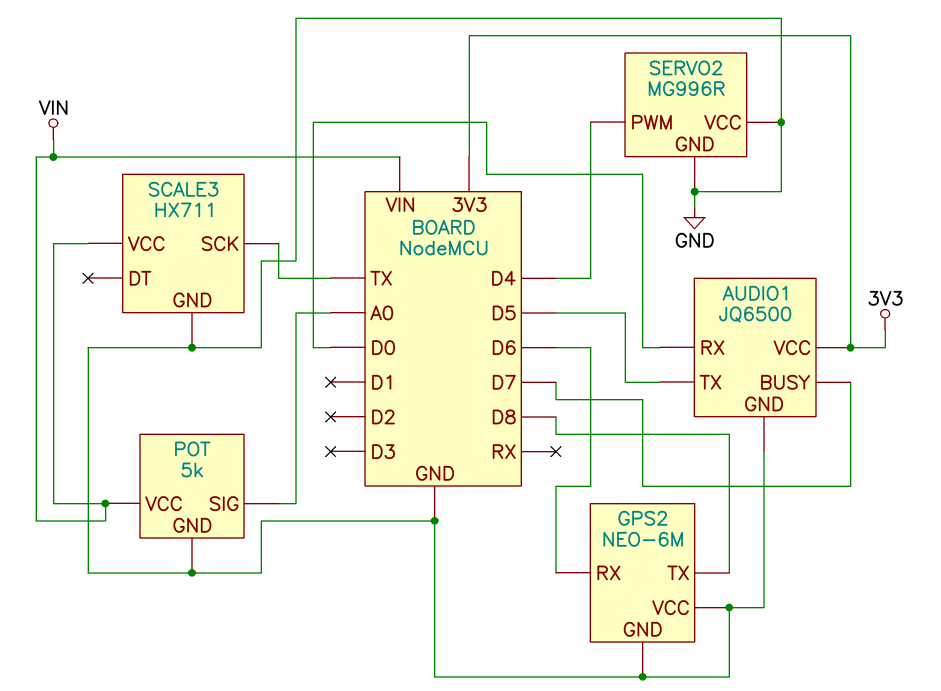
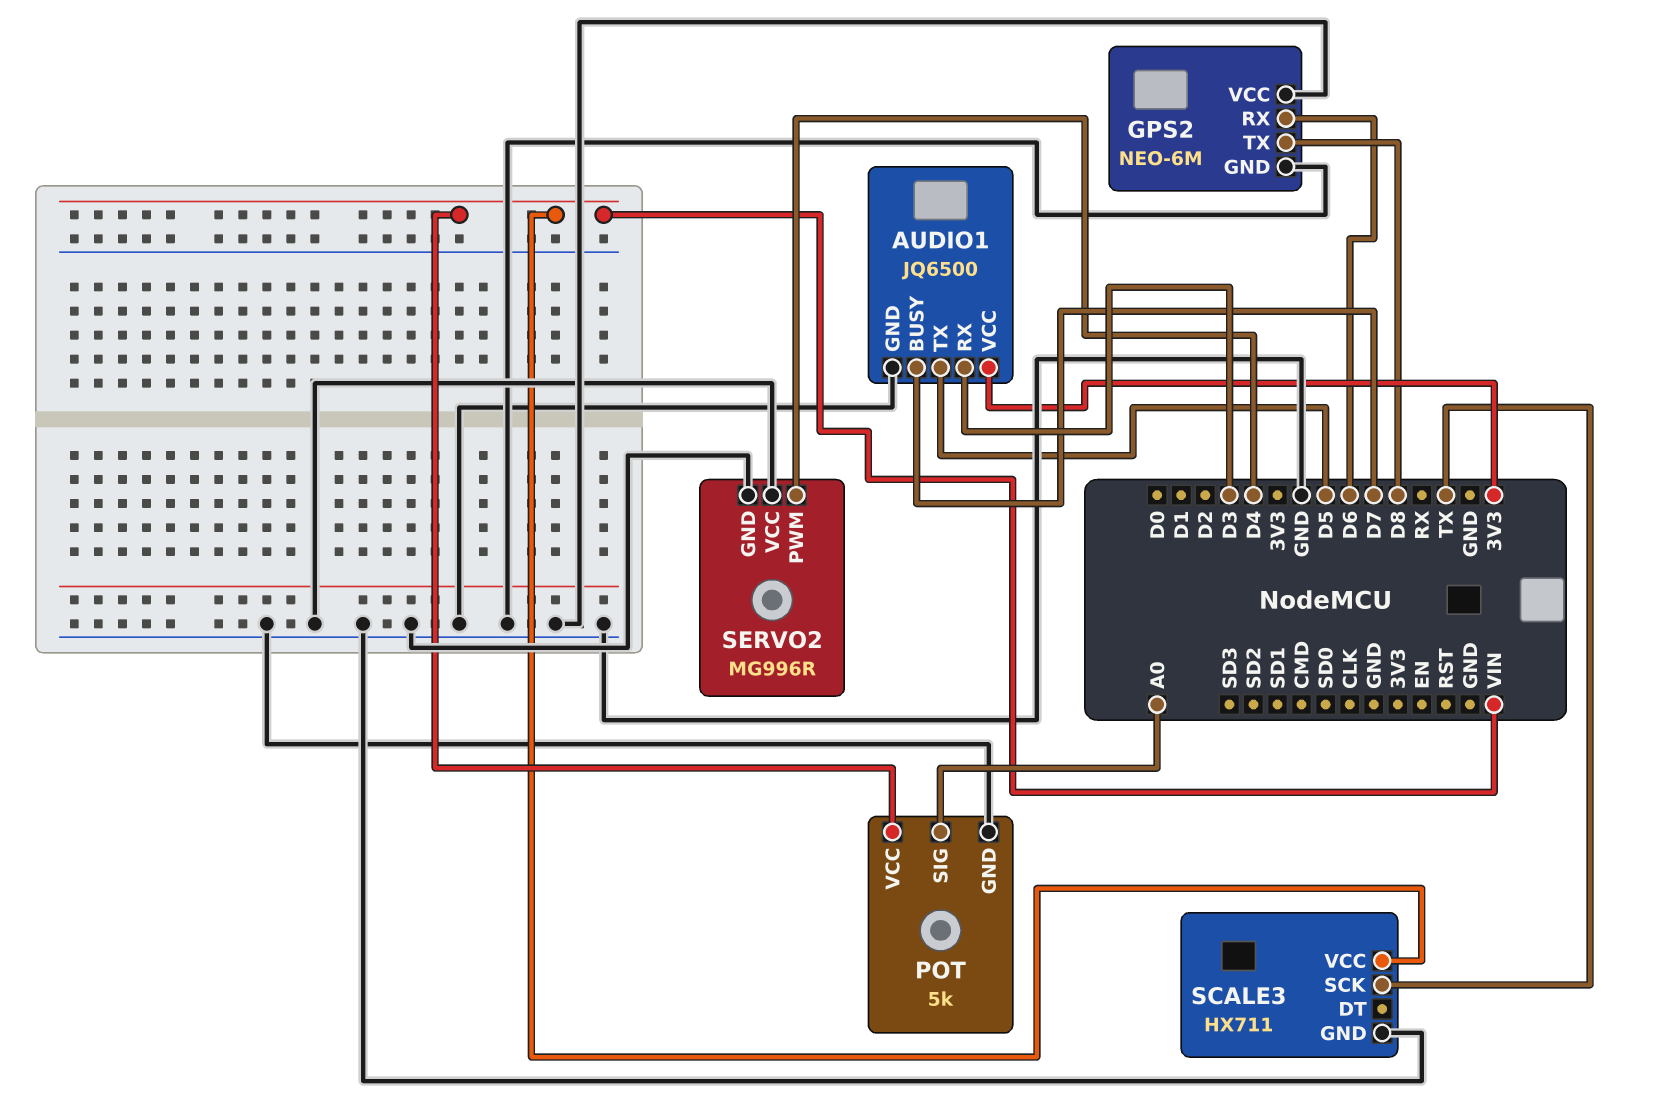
AUDIO1 pin RX: D0 -> D3

